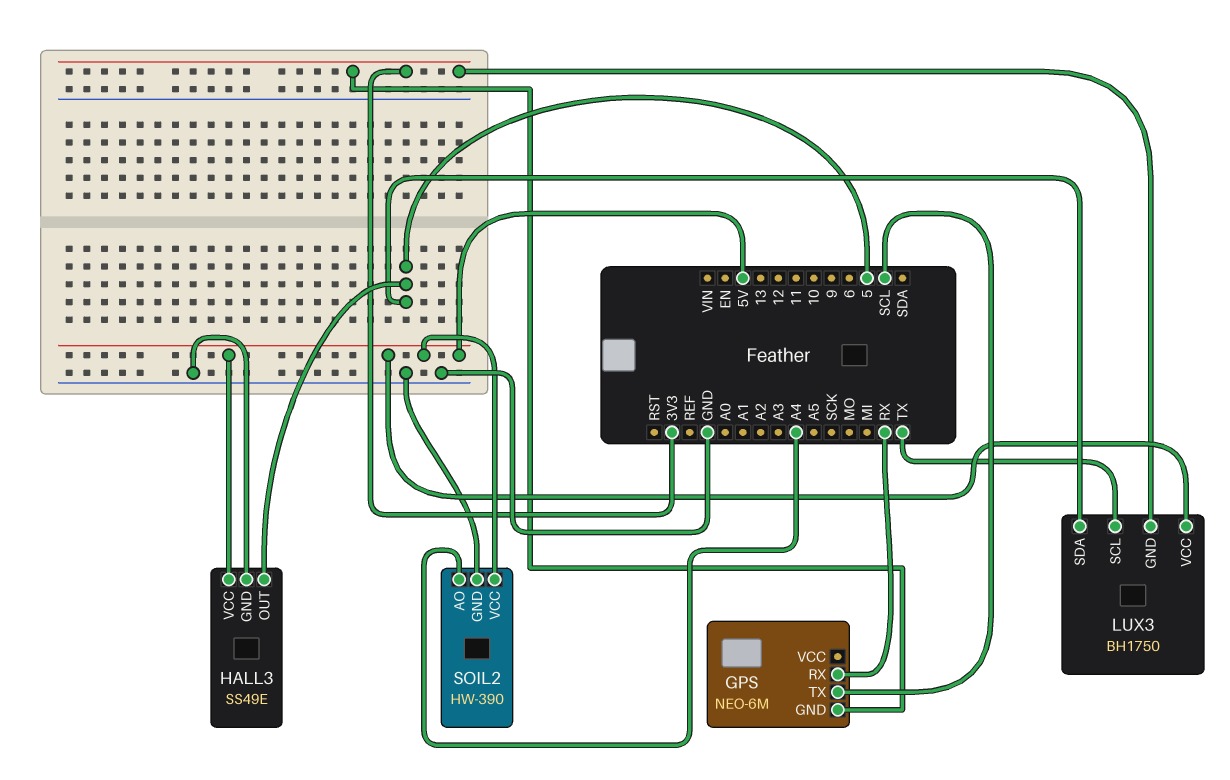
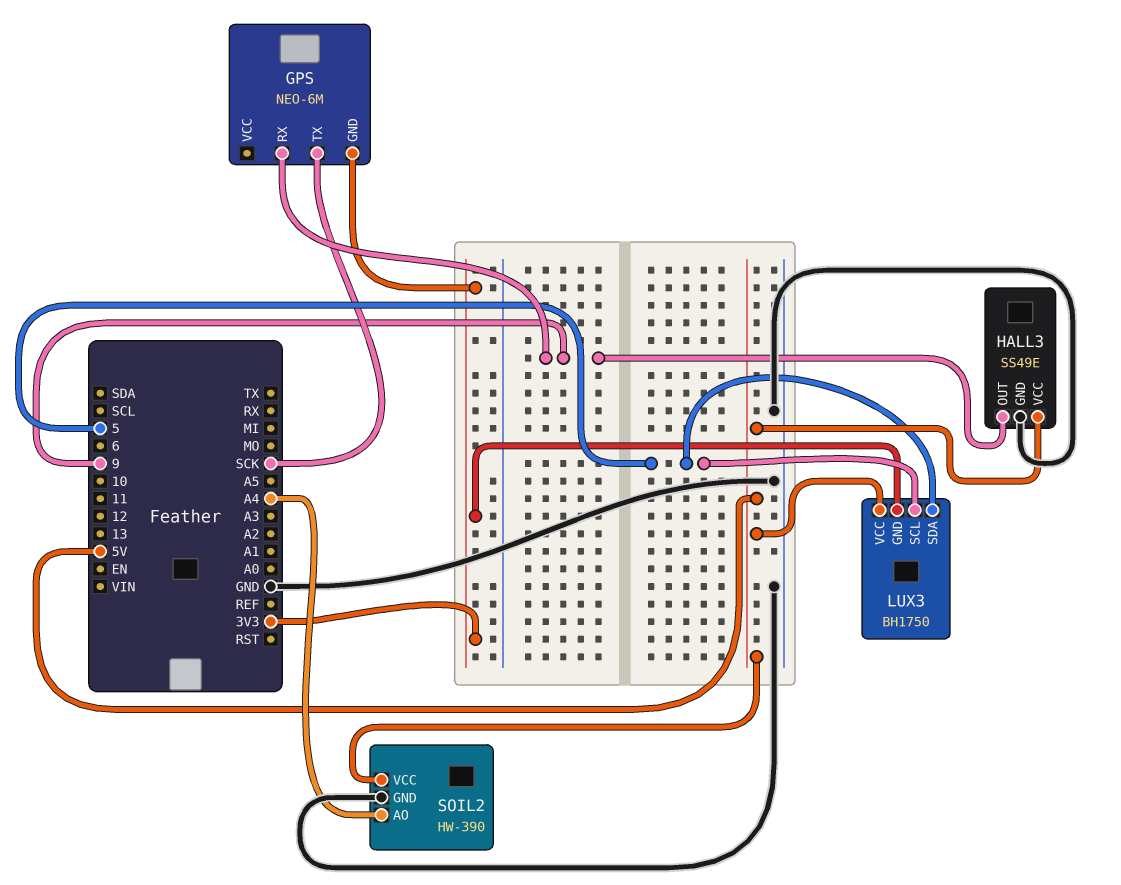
GPS pin RX: RX -> 9
GPS pin TX: SCL -> SCK
HALL3 pin OUT: 5 -> 9
LUX3 pin SCL: TX -> 5

